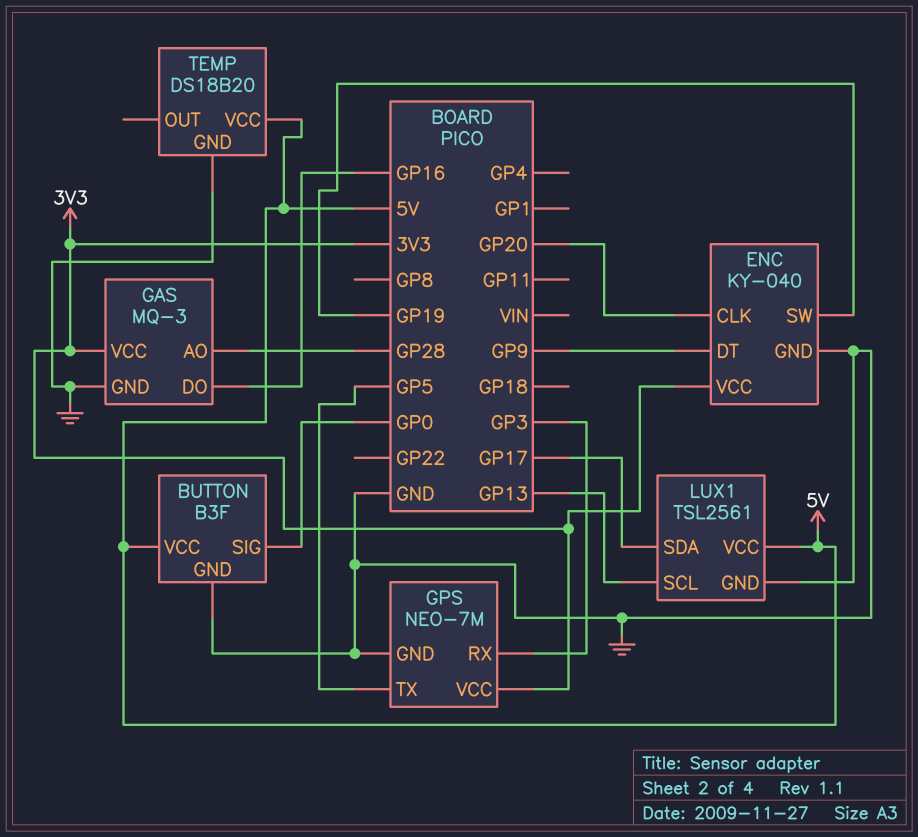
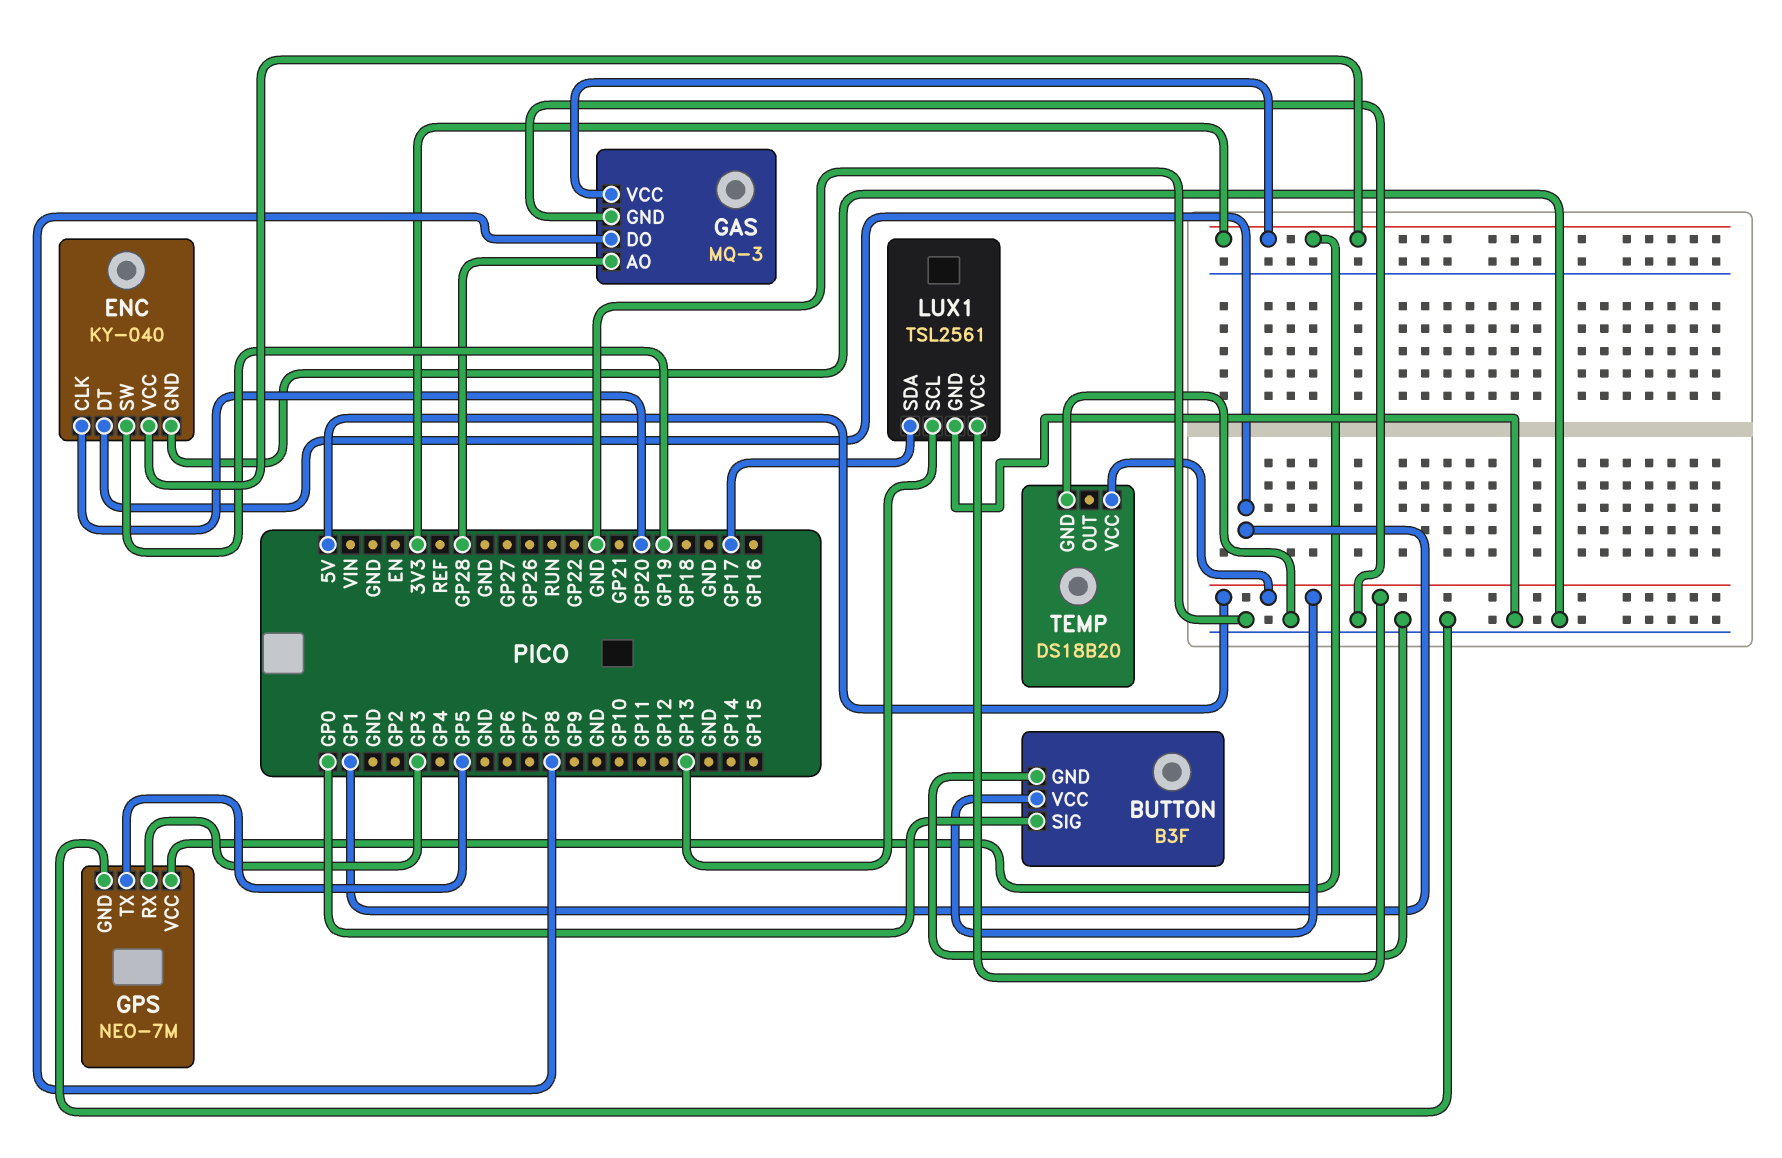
ENC pin DT: GP9 -> GP1
GAS pin DO: GP16 -> GP8

